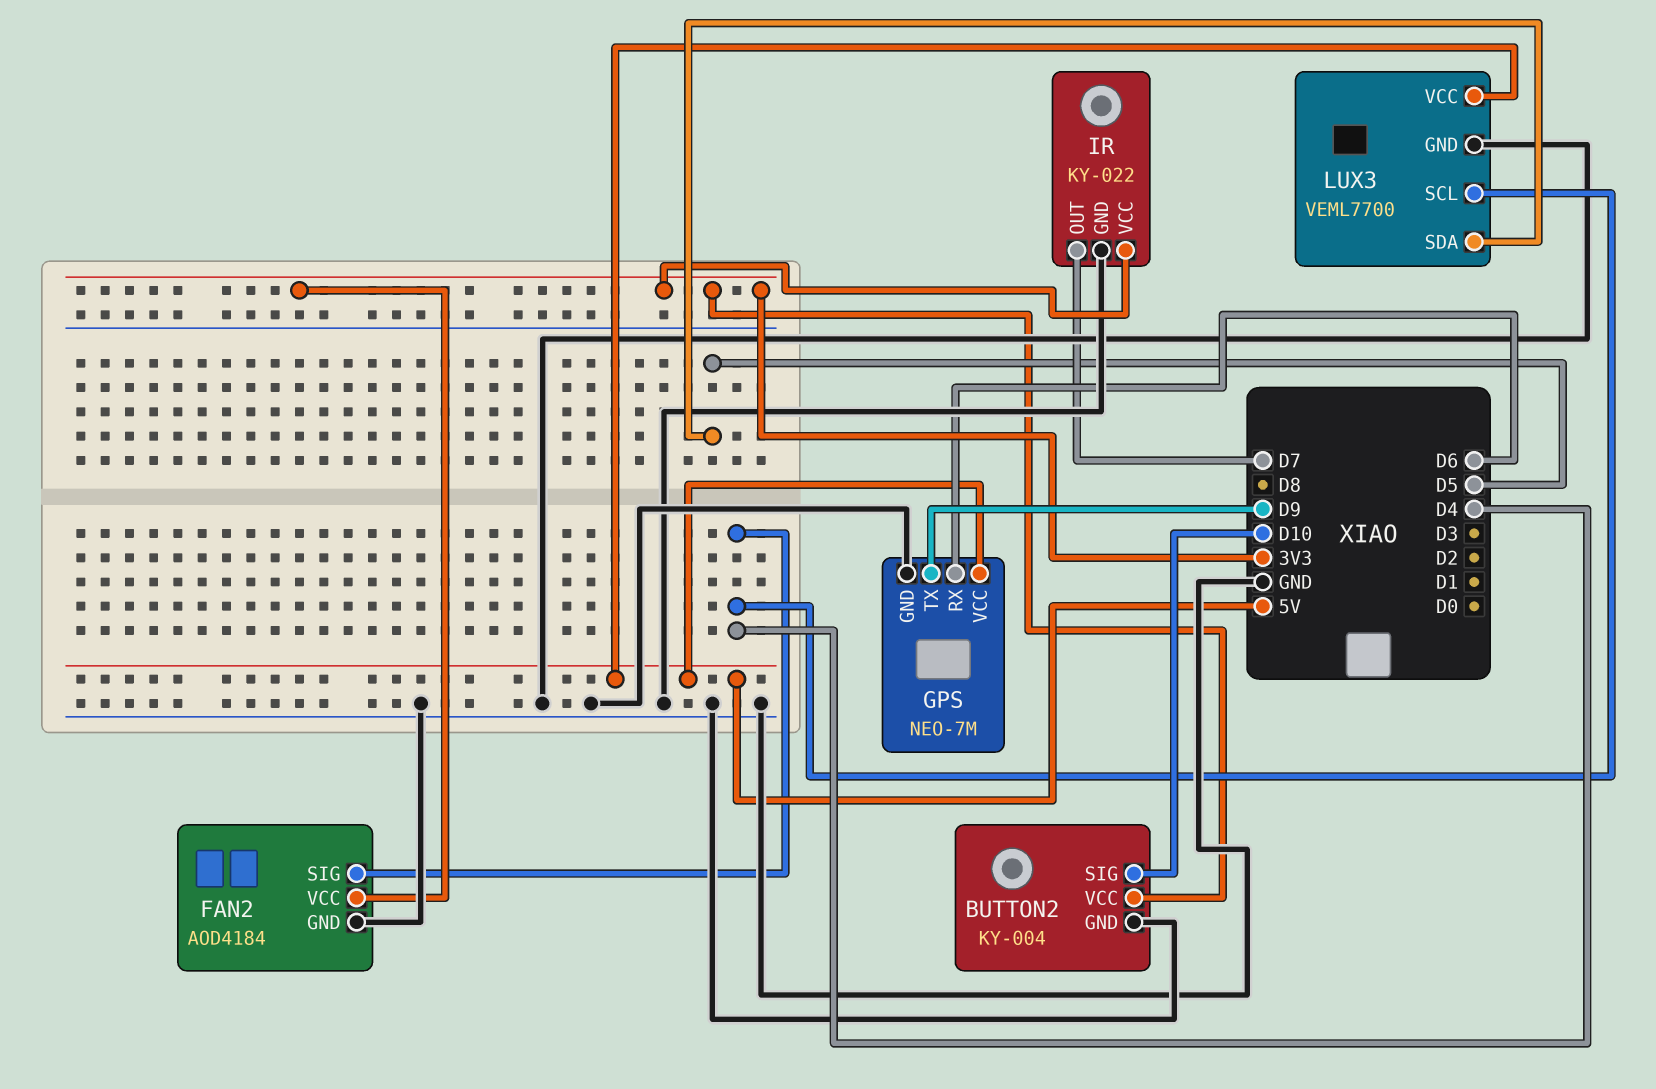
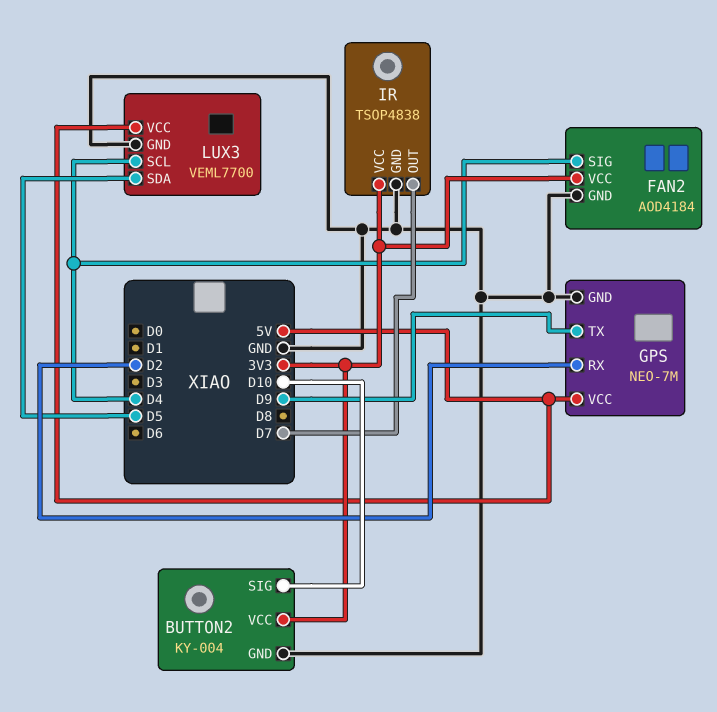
GPS pin RX: D6 -> D2
IR: KY-022 -> TSOP4838

